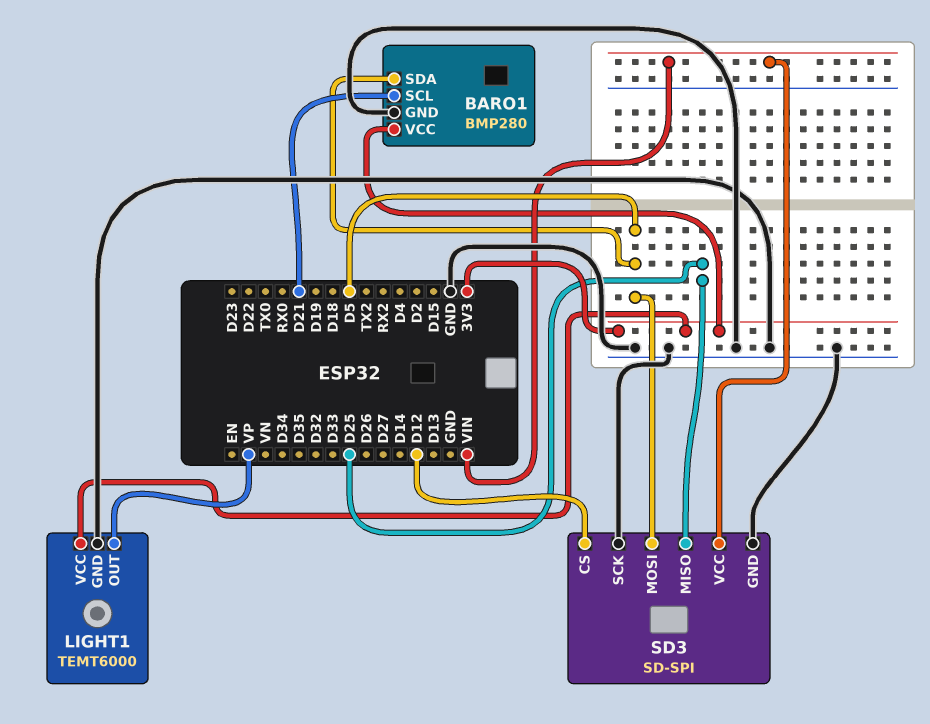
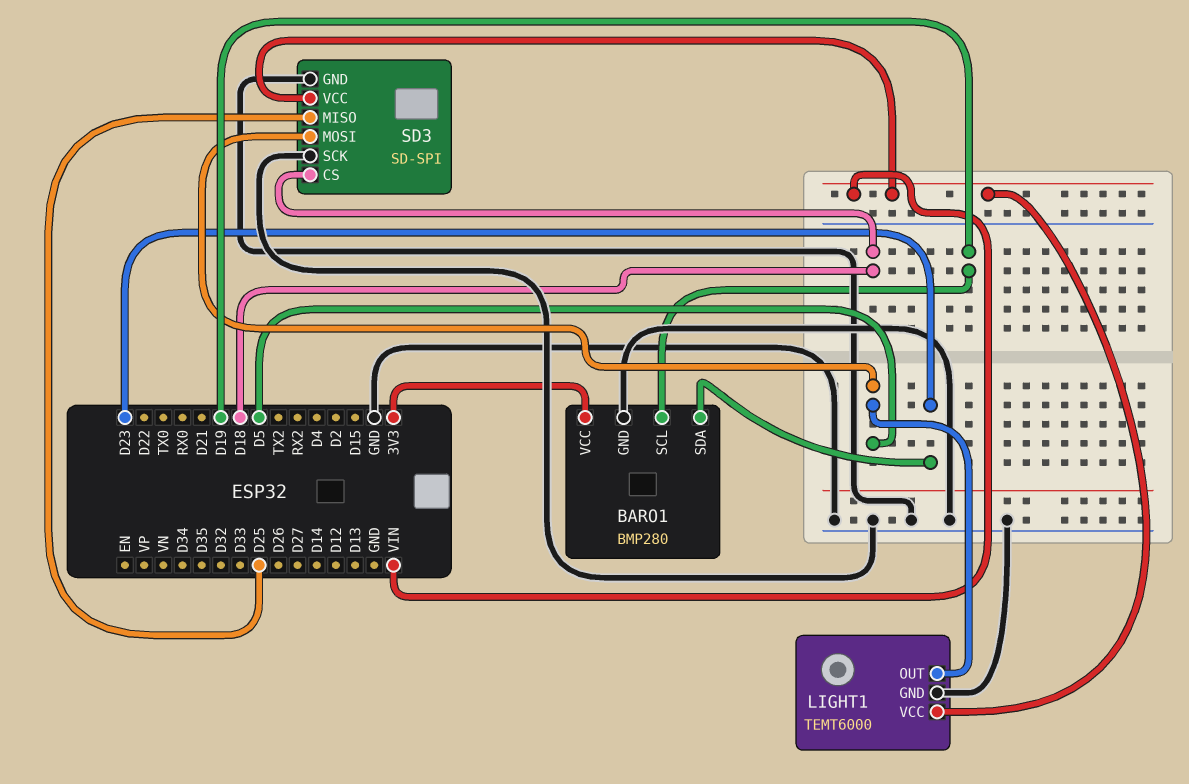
BARO1 pin SCL: D21 -> D19
BARO1 pin SDA: D5 -> D23
LIGHT1 pin OUT: VP -> D5
LIGHT1 pin VCC: 3V3 -> VIN
SD3 pin CS: D12 -> D18

